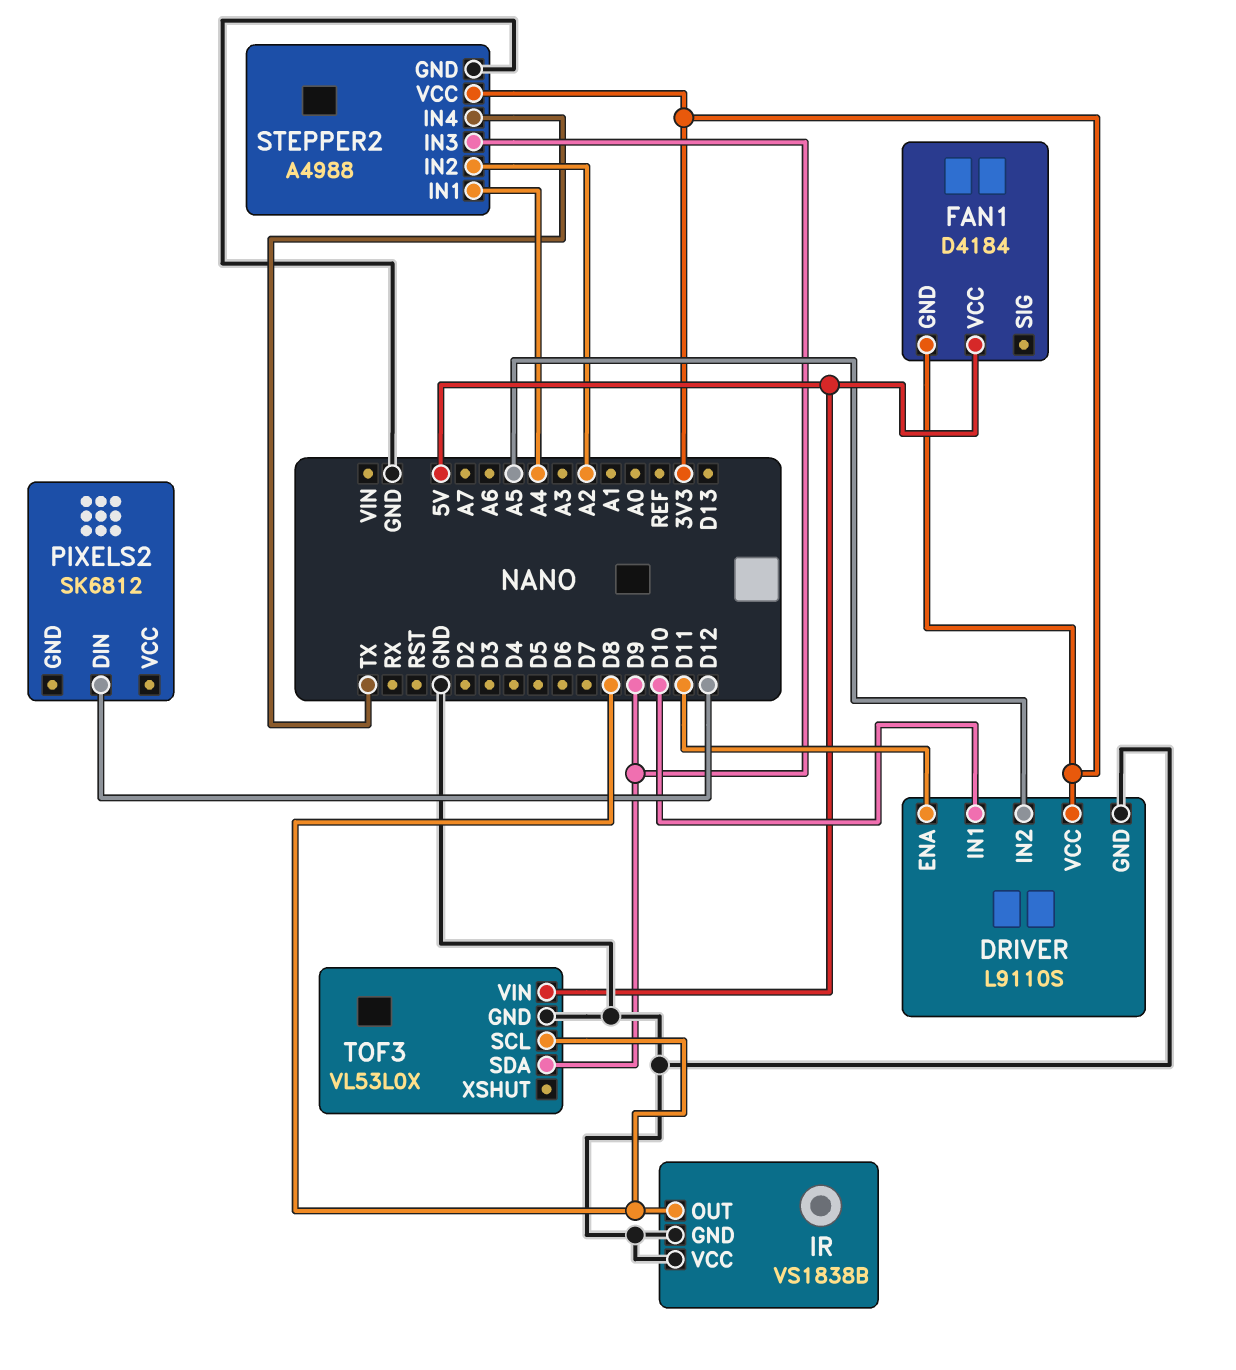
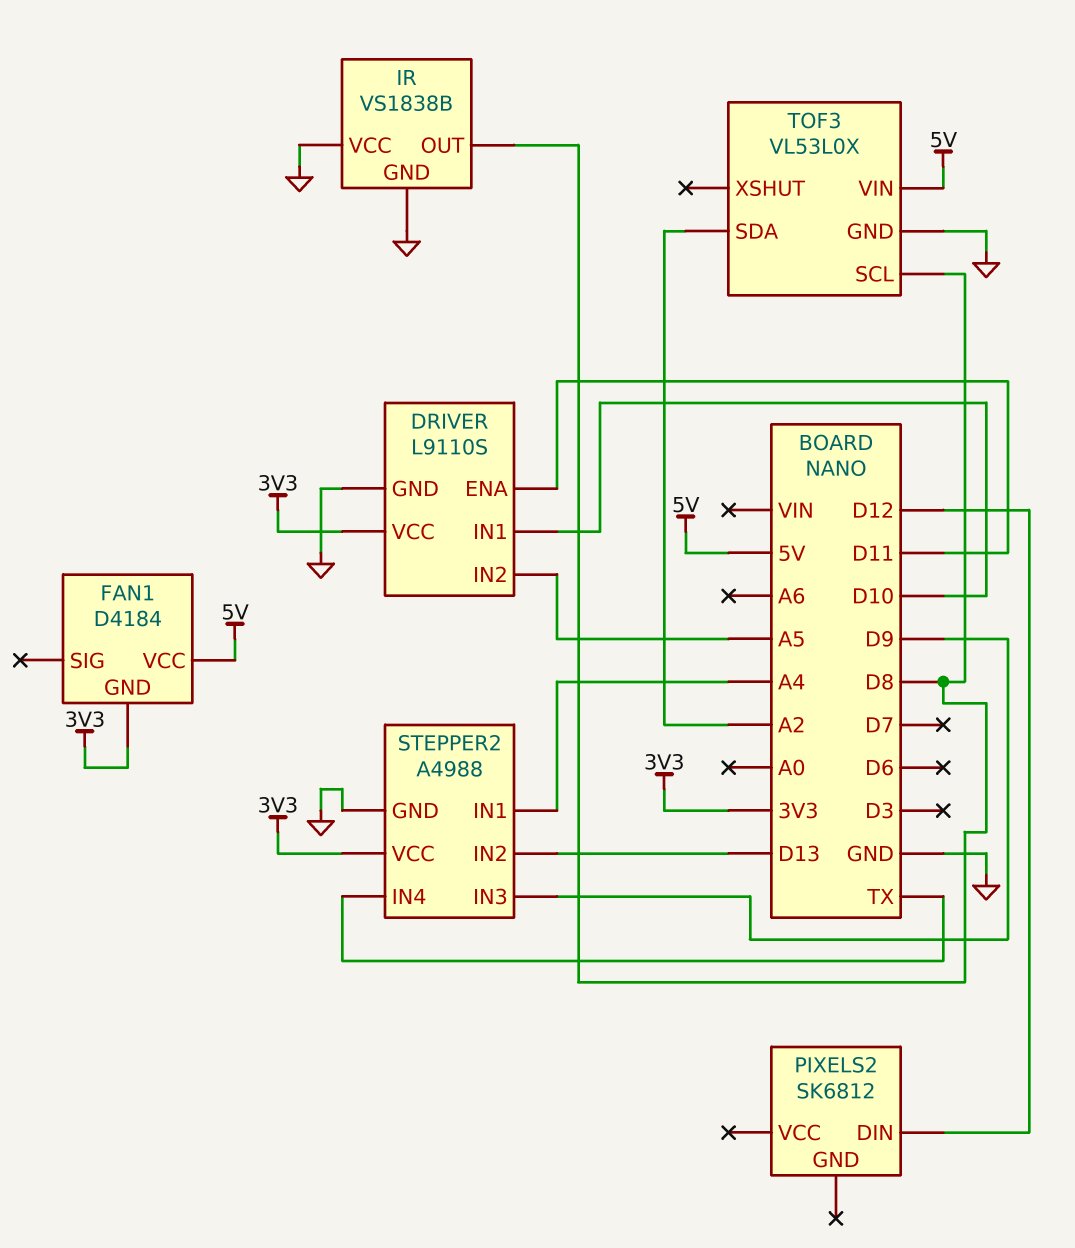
STEPPER2 pin IN2: A2 -> D13
TOF3 pin SDA: D9 -> A2

